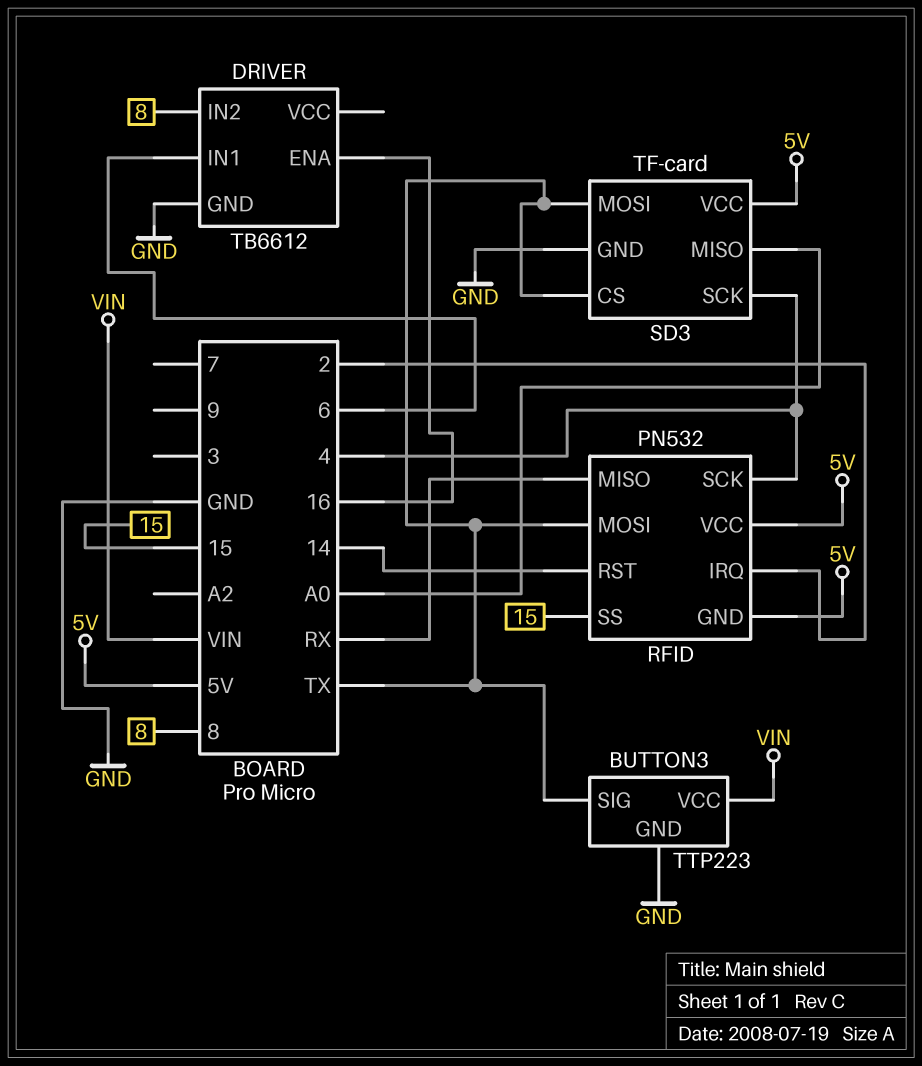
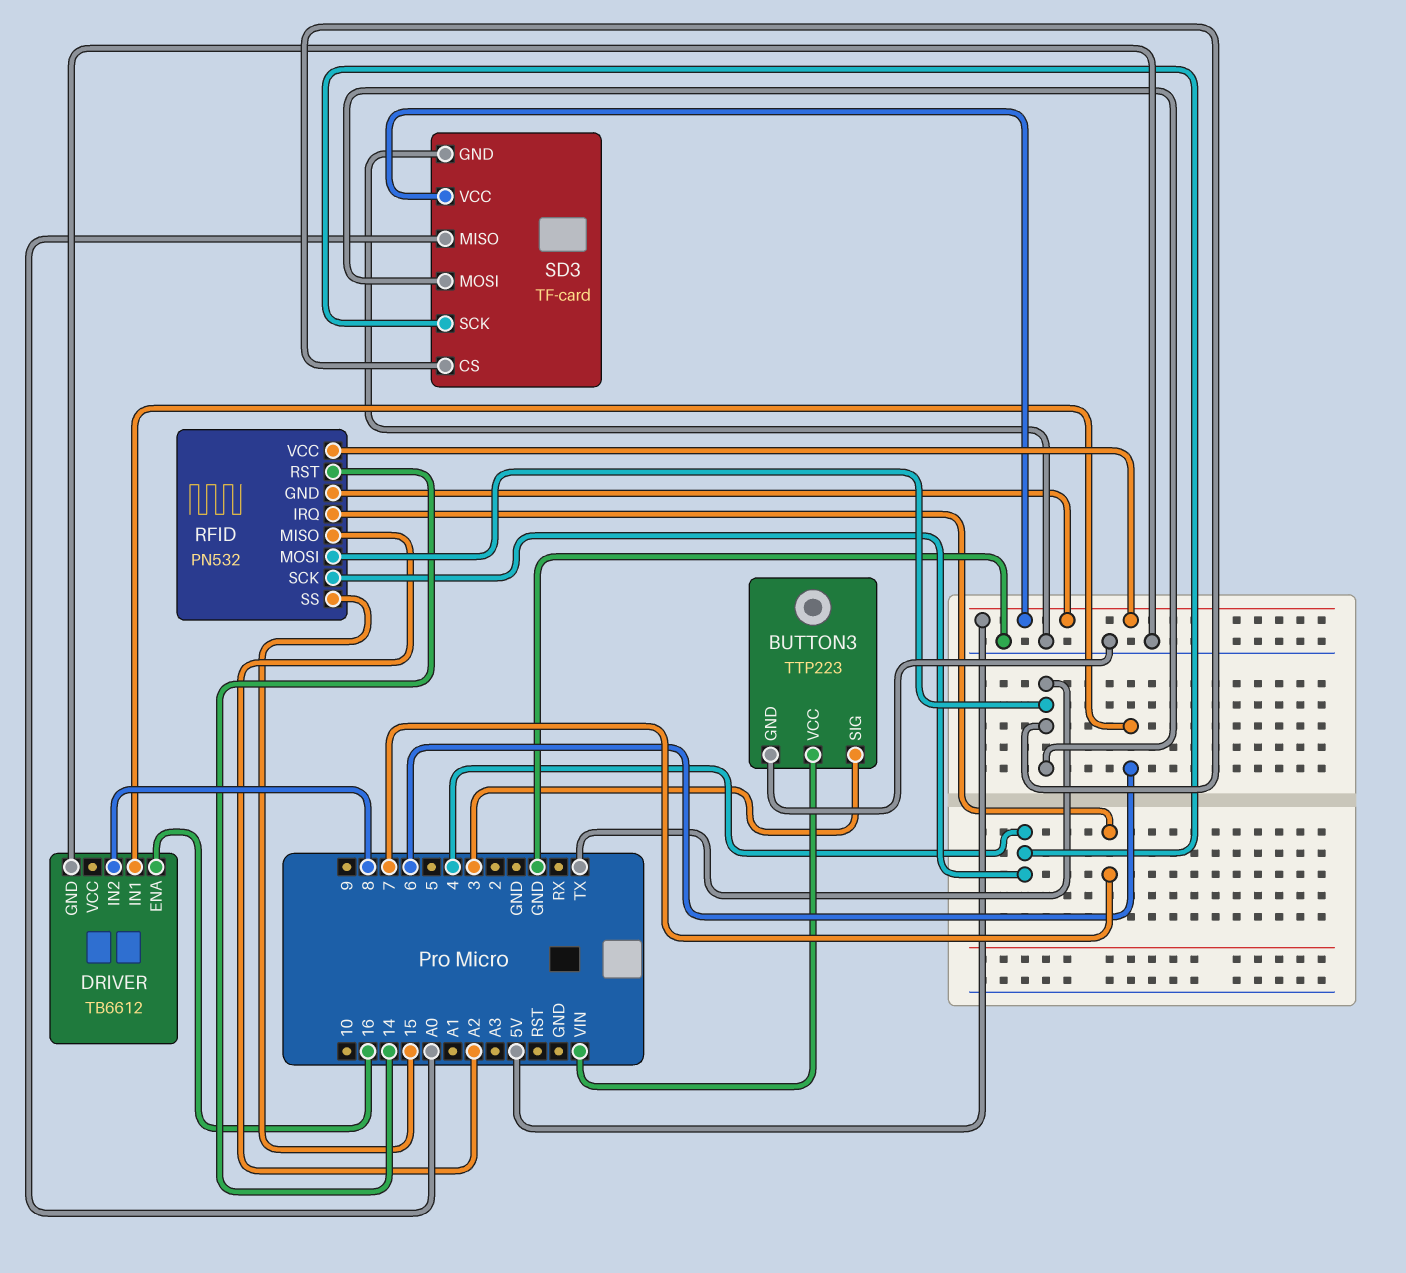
BUTTON3 pin SIG: TX -> 3
RFID pin IRQ: 2 -> 7
RFID pin MISO: RX -> A2

